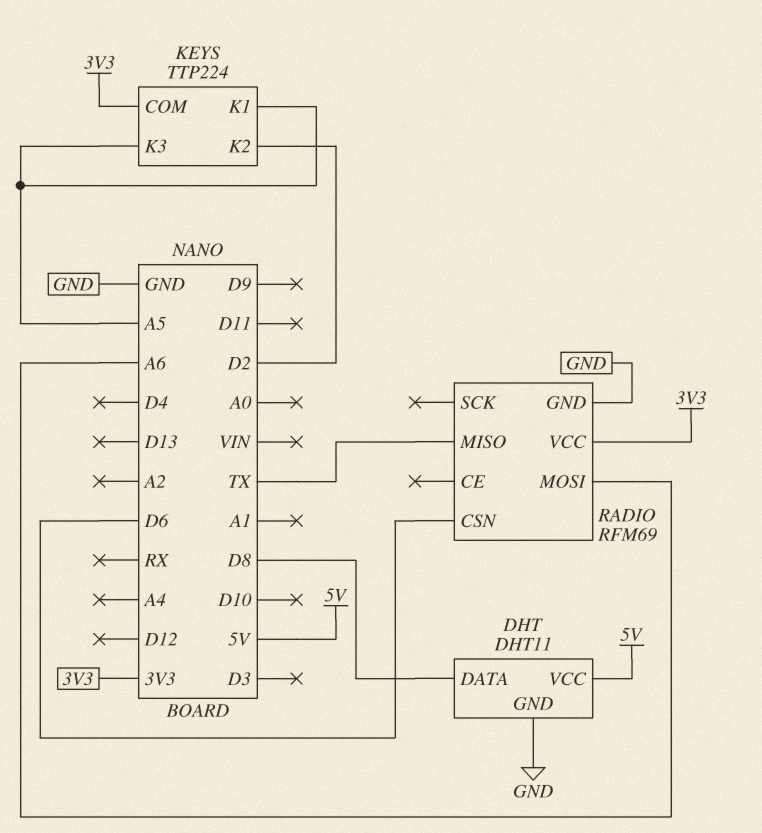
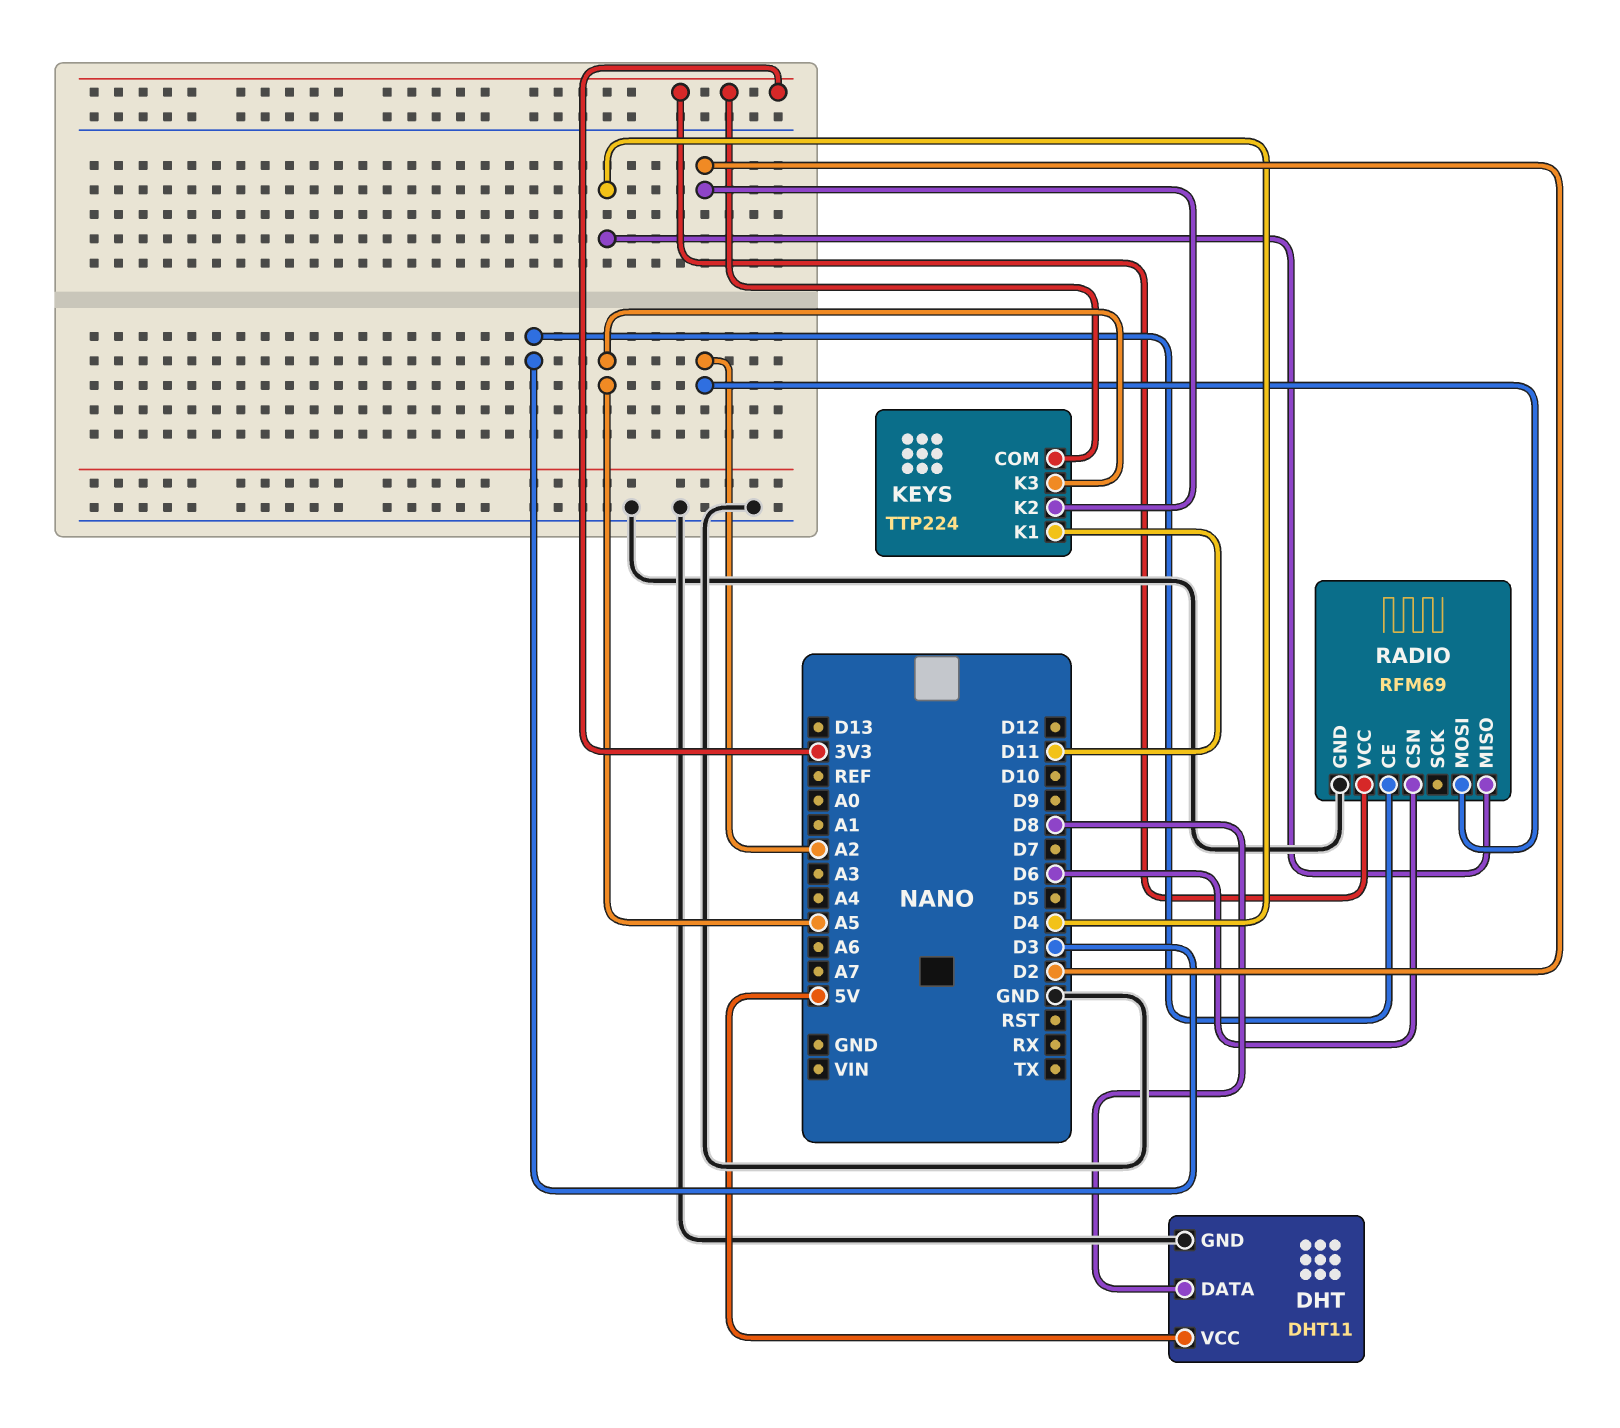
KEYS pin K1: A5 -> D11
RADIO pin CE: none -> D3
RADIO pin MISO: TX -> D4
RADIO pin MOSI: A6 -> A2

